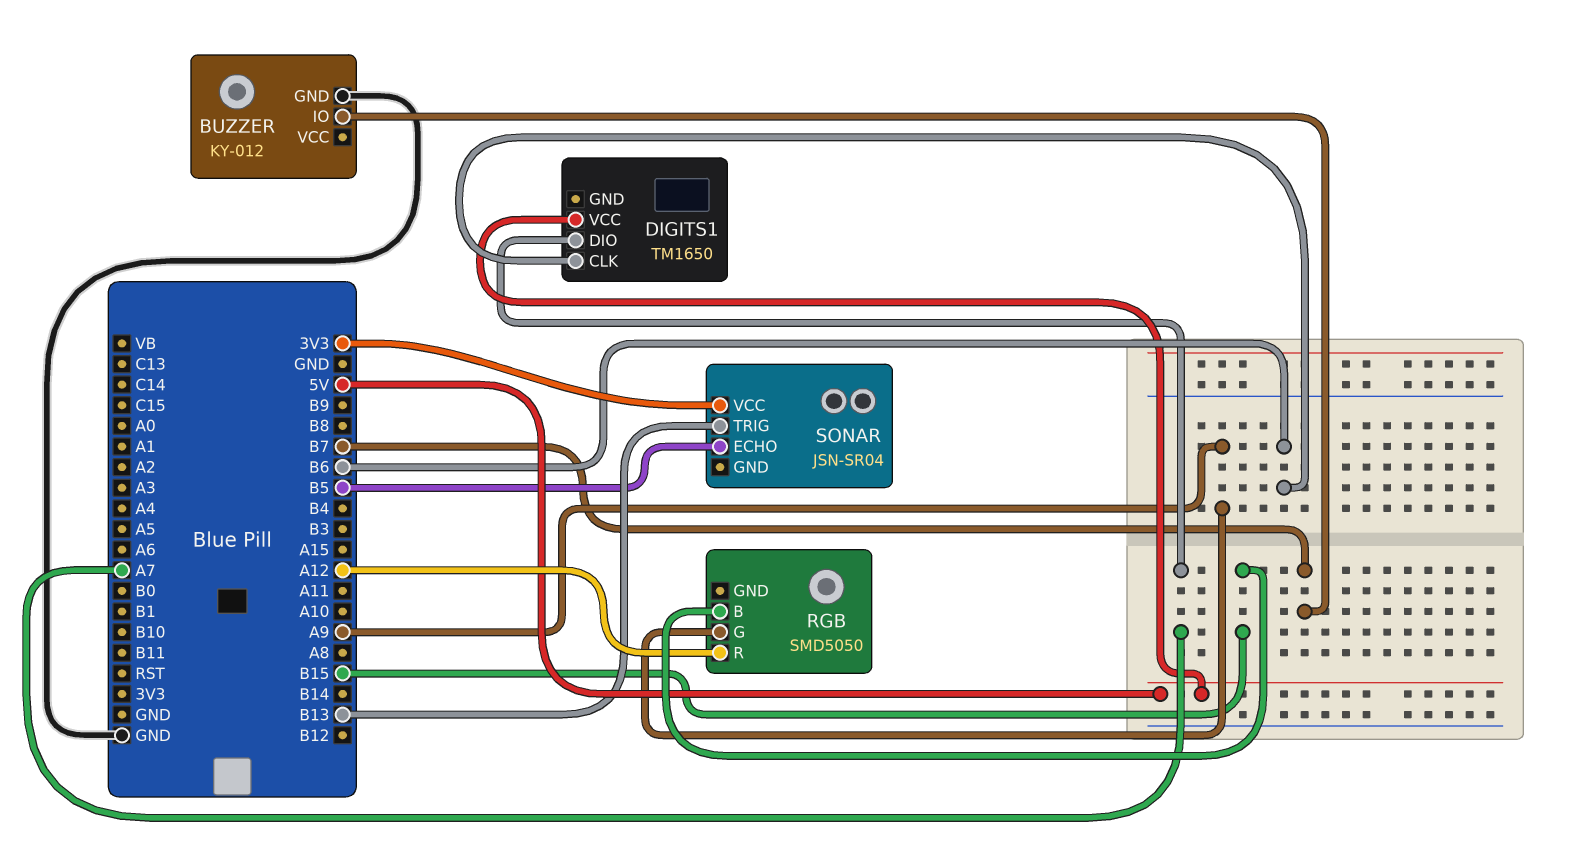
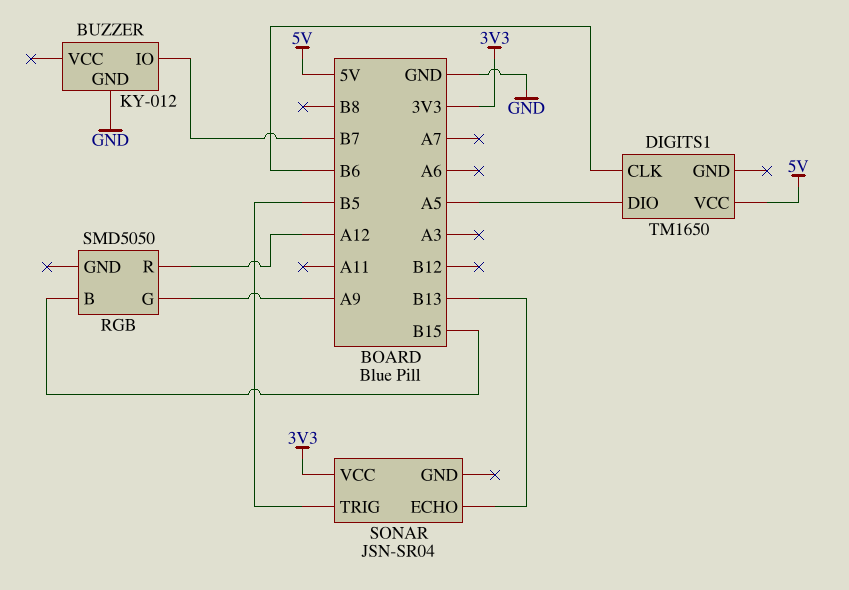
DIGITS1 pin DIO: A7 -> A5
SONAR pin ECHO: B5 -> B13
SONAR pin TRIG: B13 -> B5

